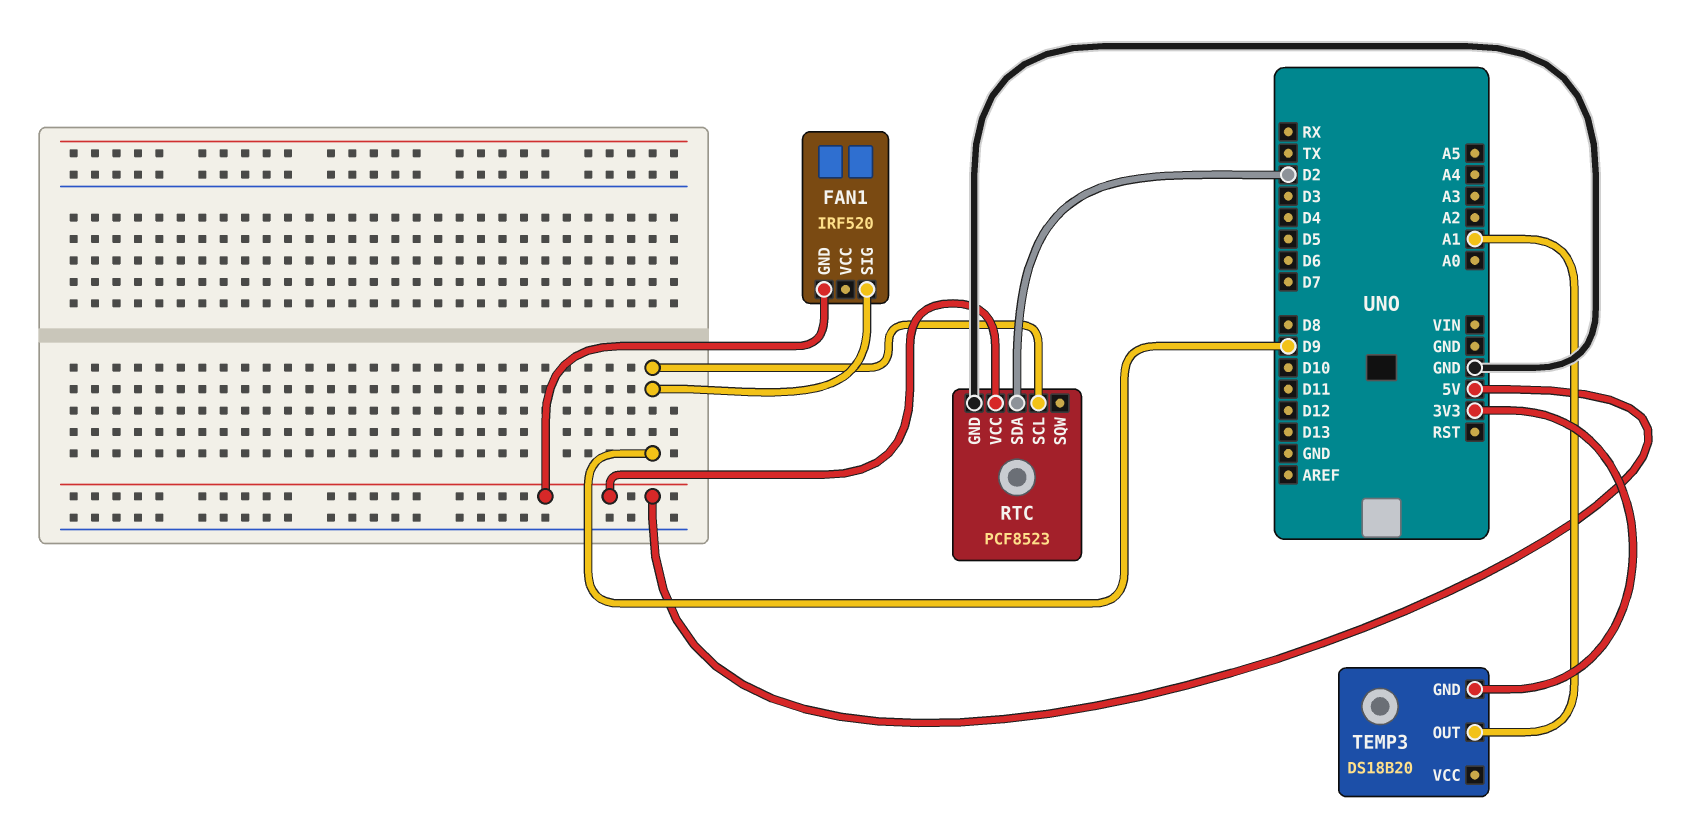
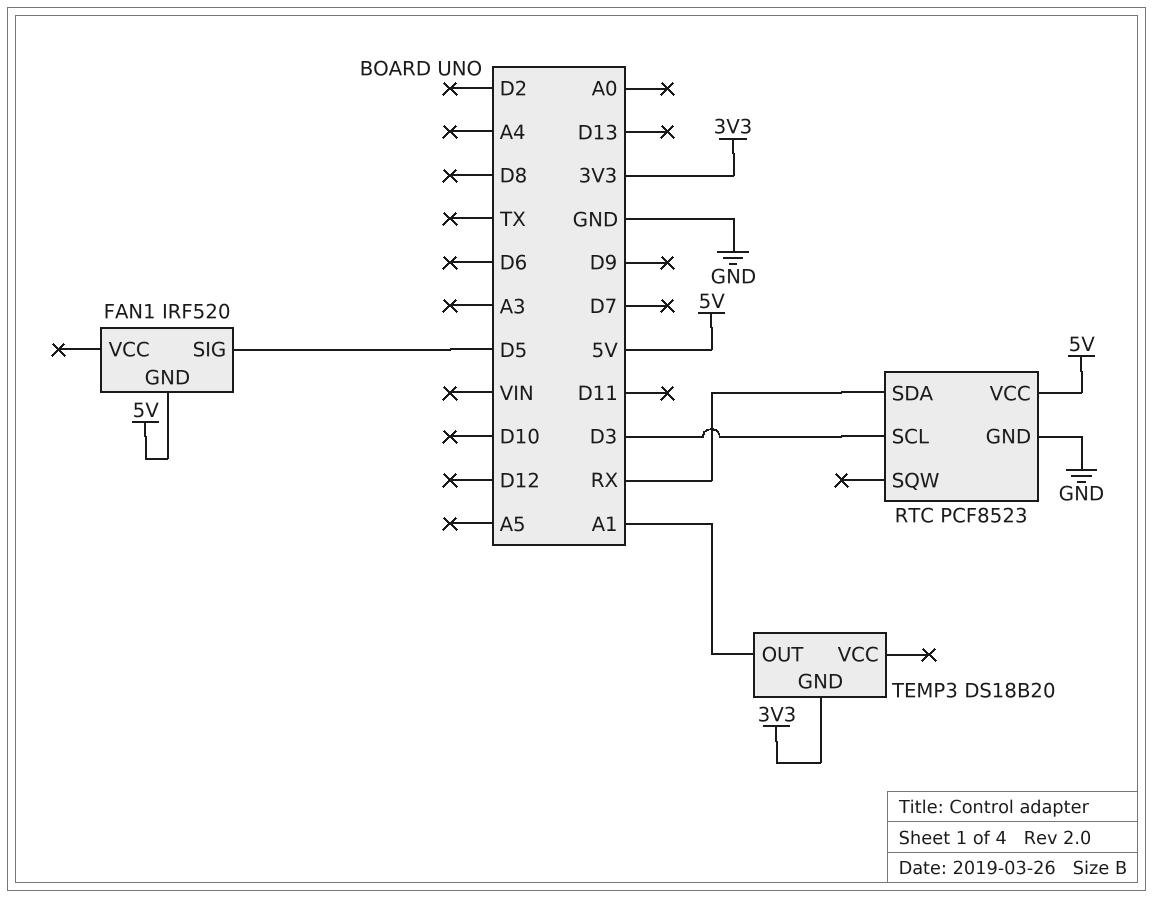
FAN1 pin SIG: D9 -> D5
RTC pin SCL: D9 -> D3
RTC pin SDA: D2 -> RX

